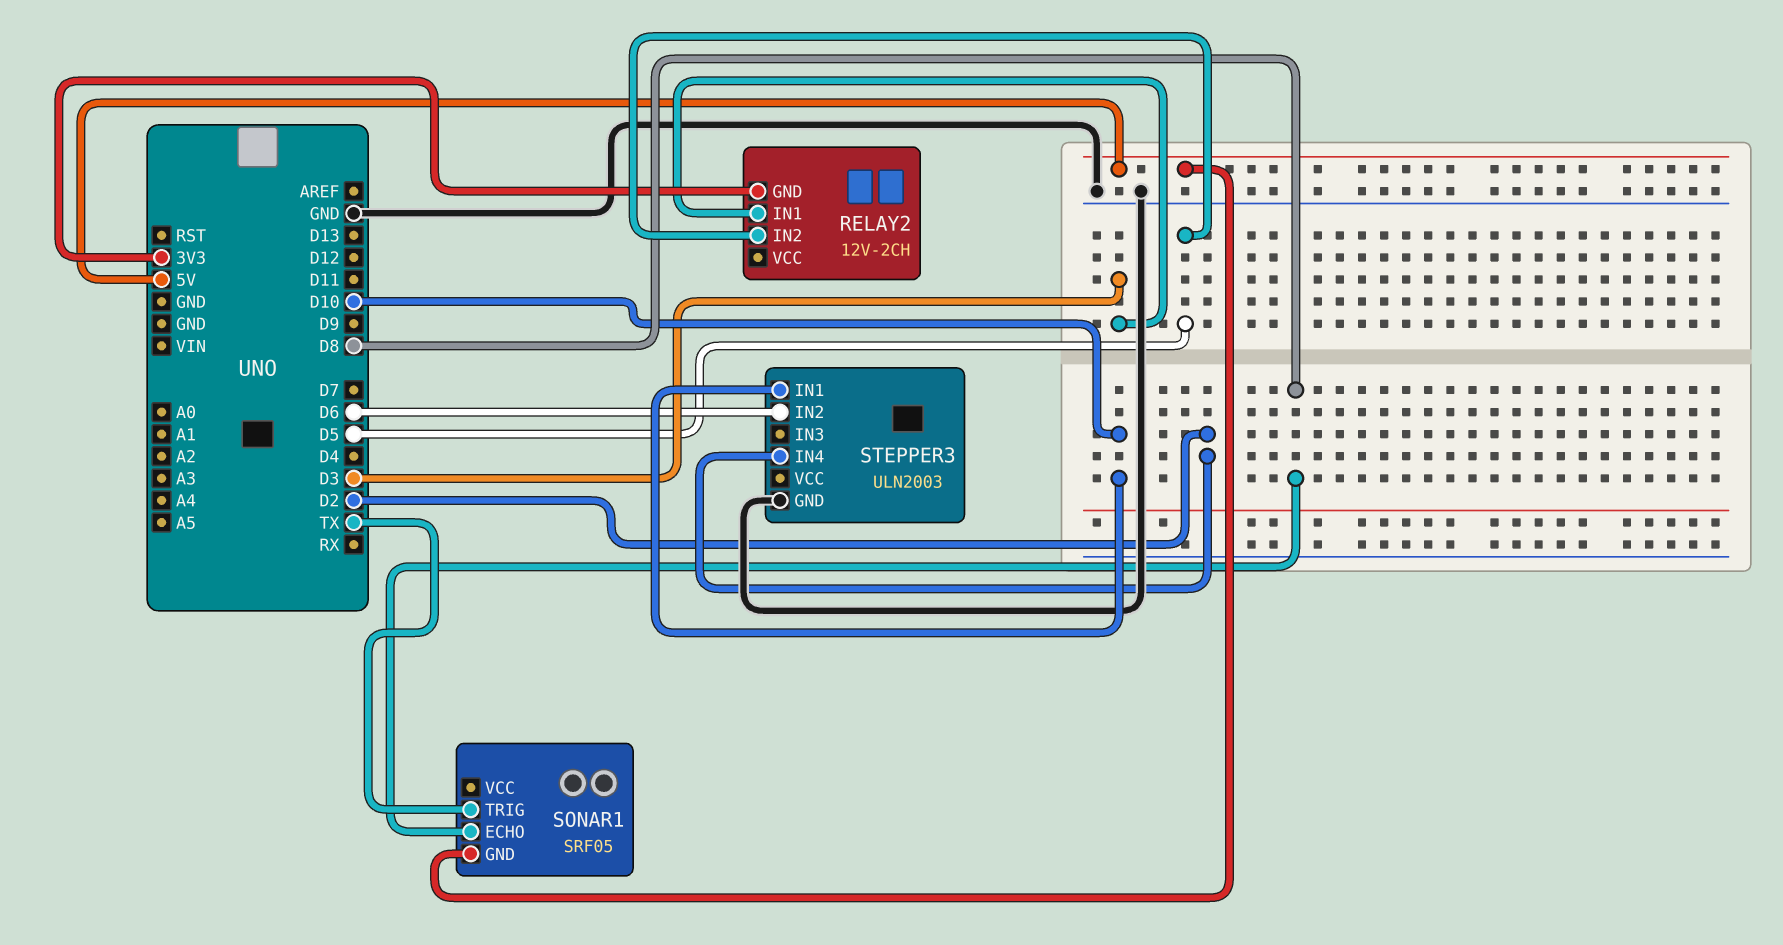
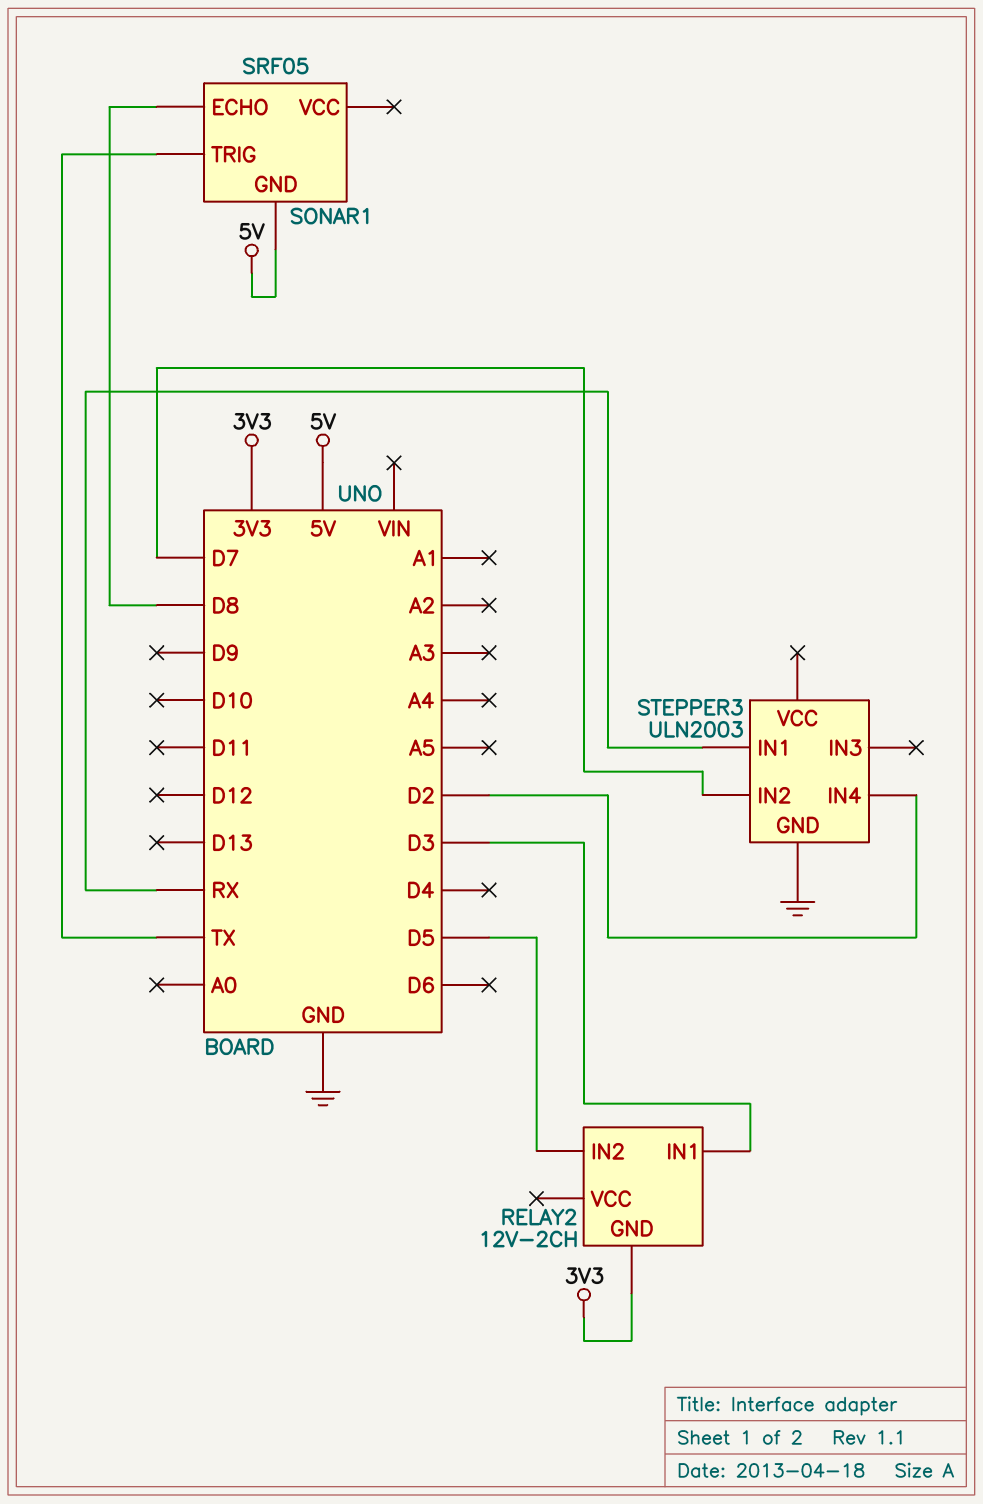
STEPPER3 pin IN1: D10 -> RX
STEPPER3 pin IN2: D6 -> D7

